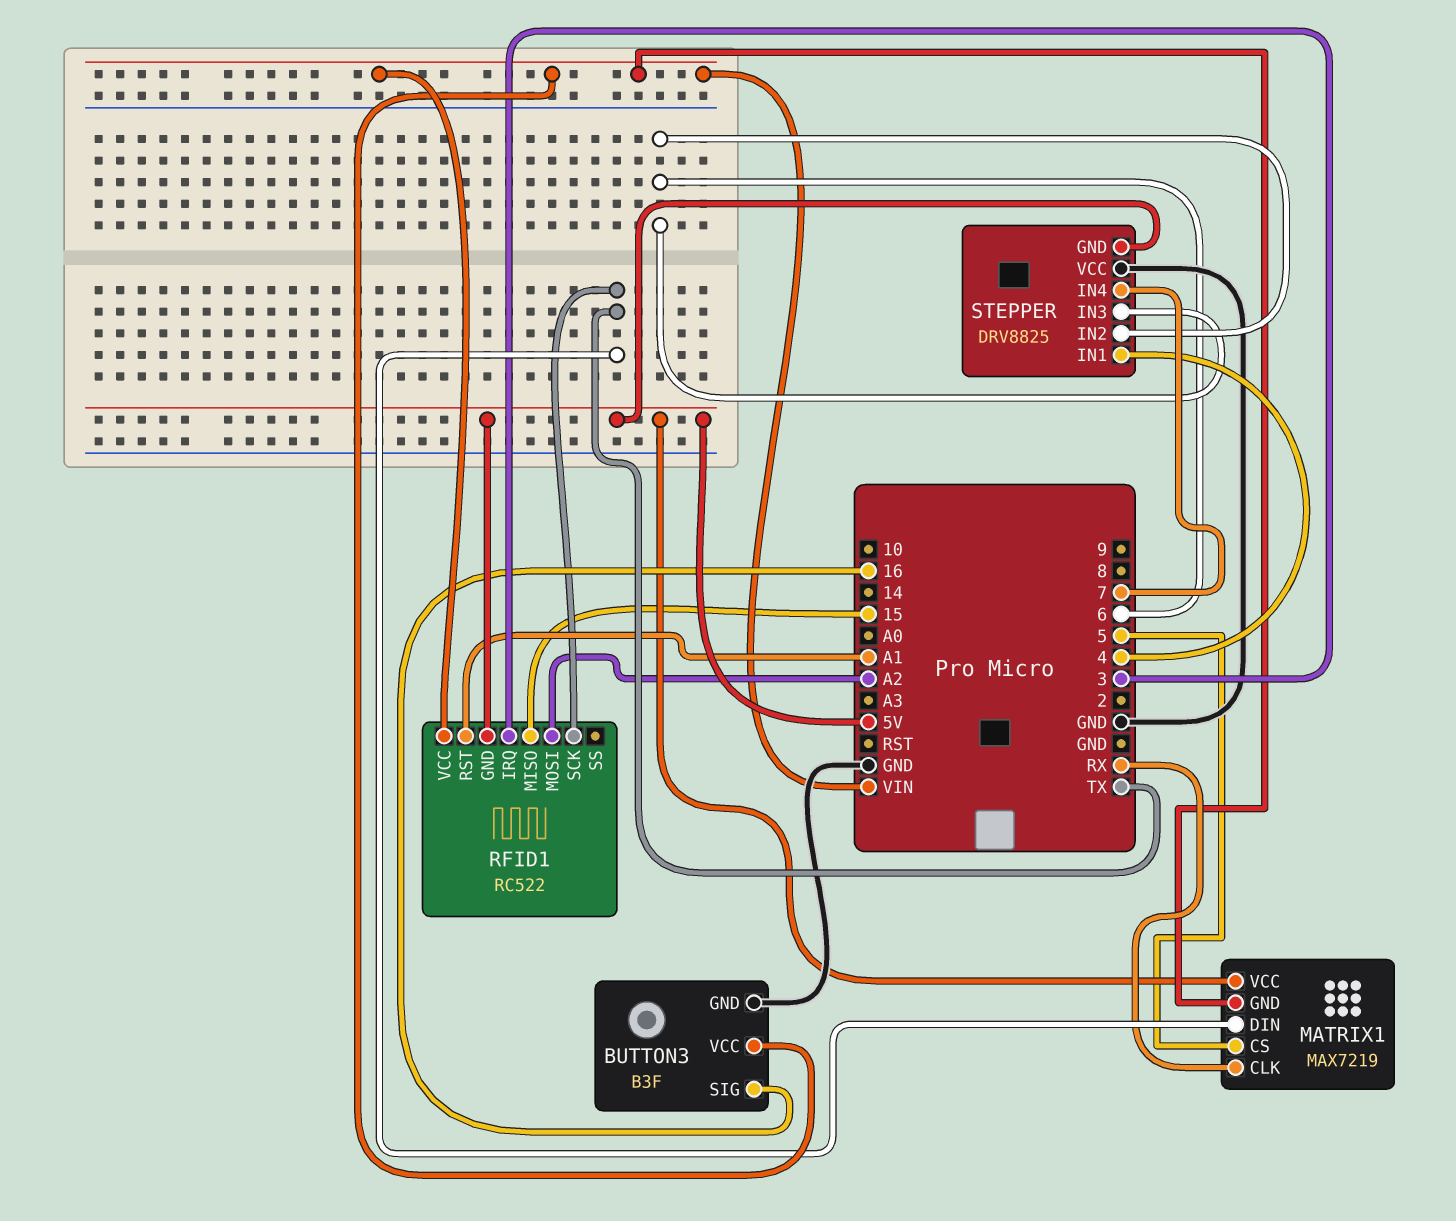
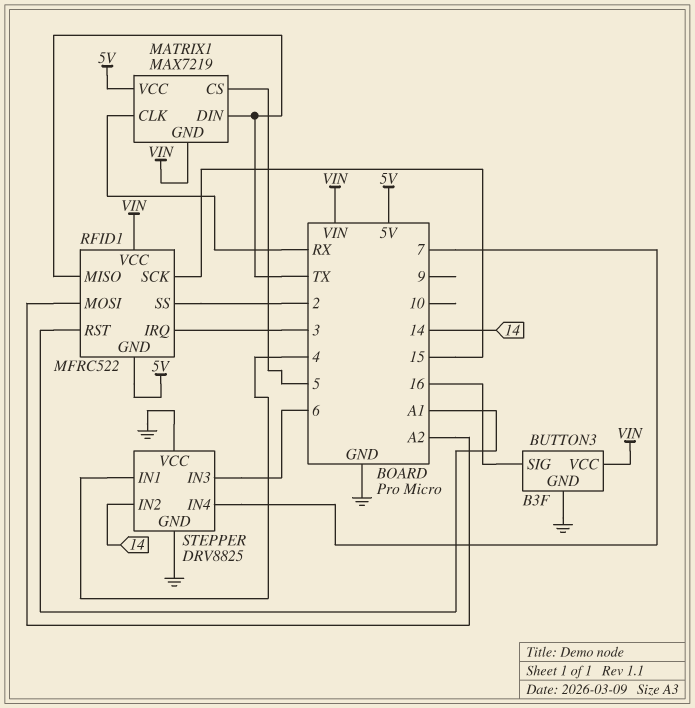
RFID1: RC522 -> MFRC522
RFID1 pin MISO: 15 -> TX
RFID1 pin SCK: TX -> 15
RFID1 pin SS: none -> 2
STEPPER pin GND: 5V -> GND
STEPPER pin IN2: 6 -> 14

